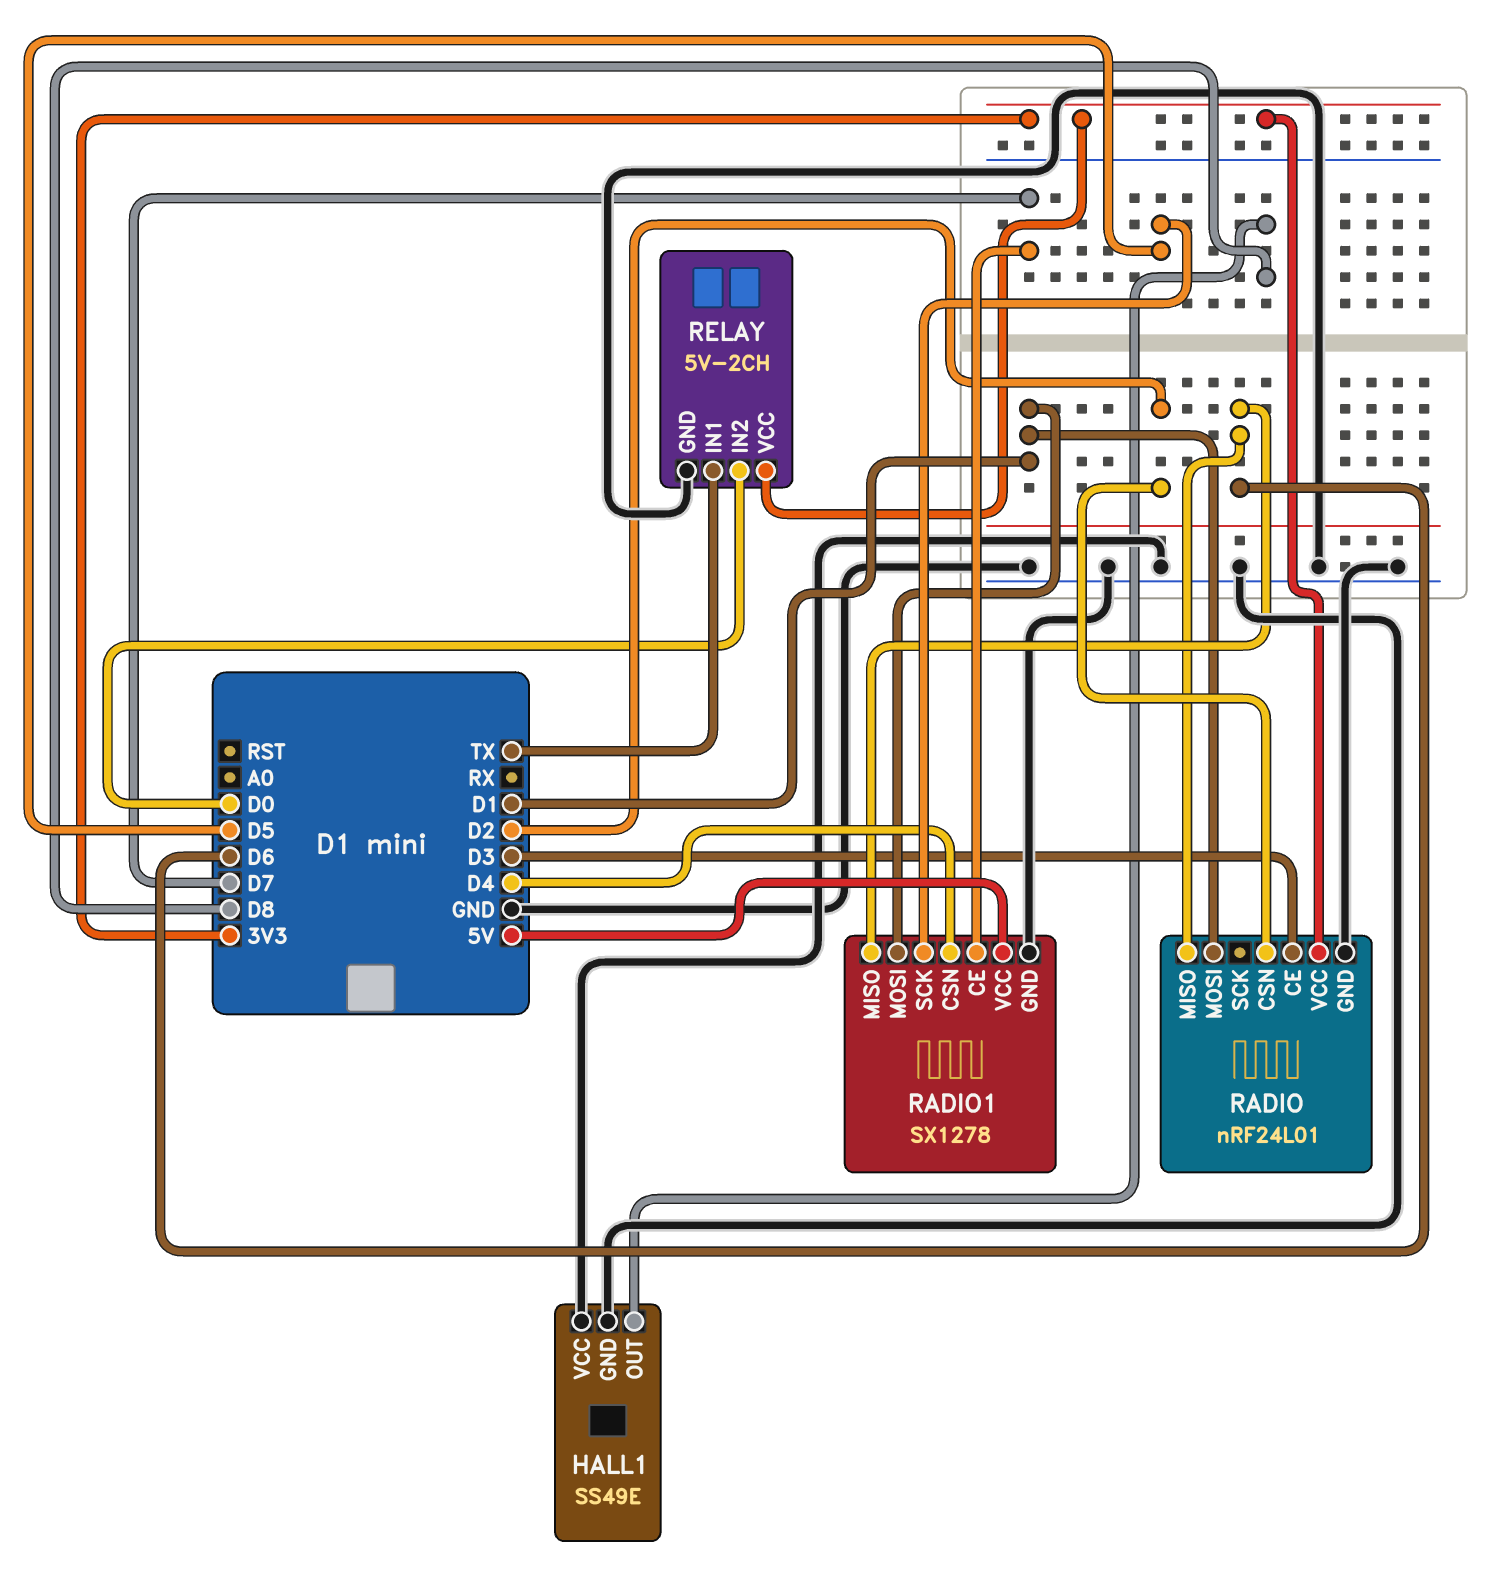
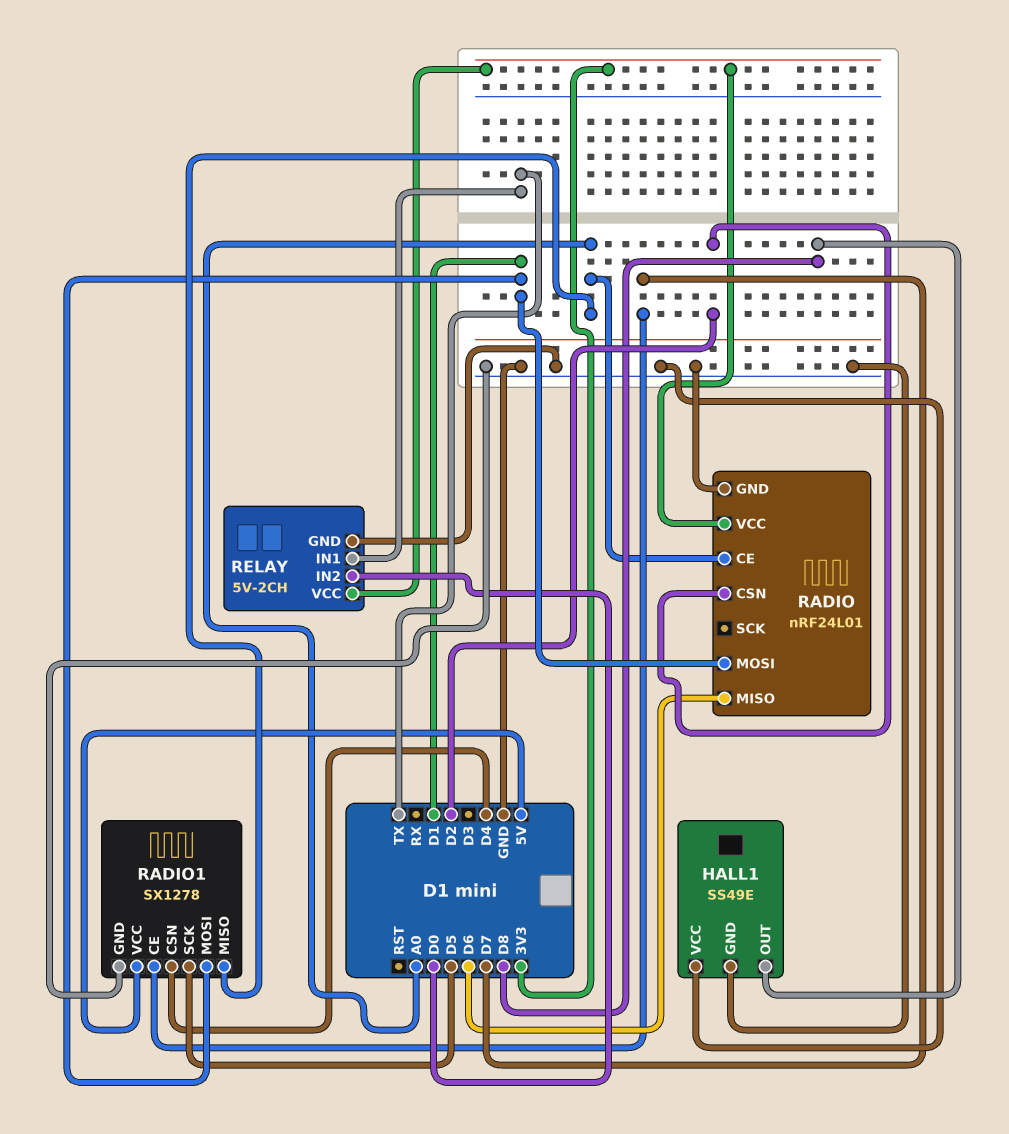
RADIO pin CE: D3 -> A0
RADIO1 pin MISO: D6 -> A0

